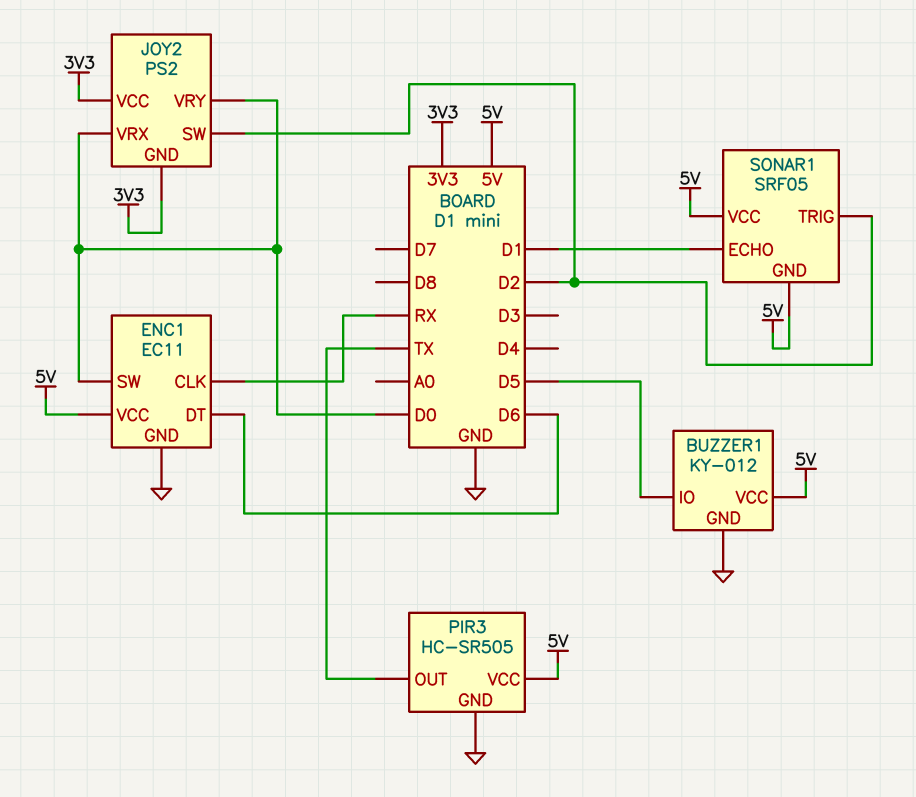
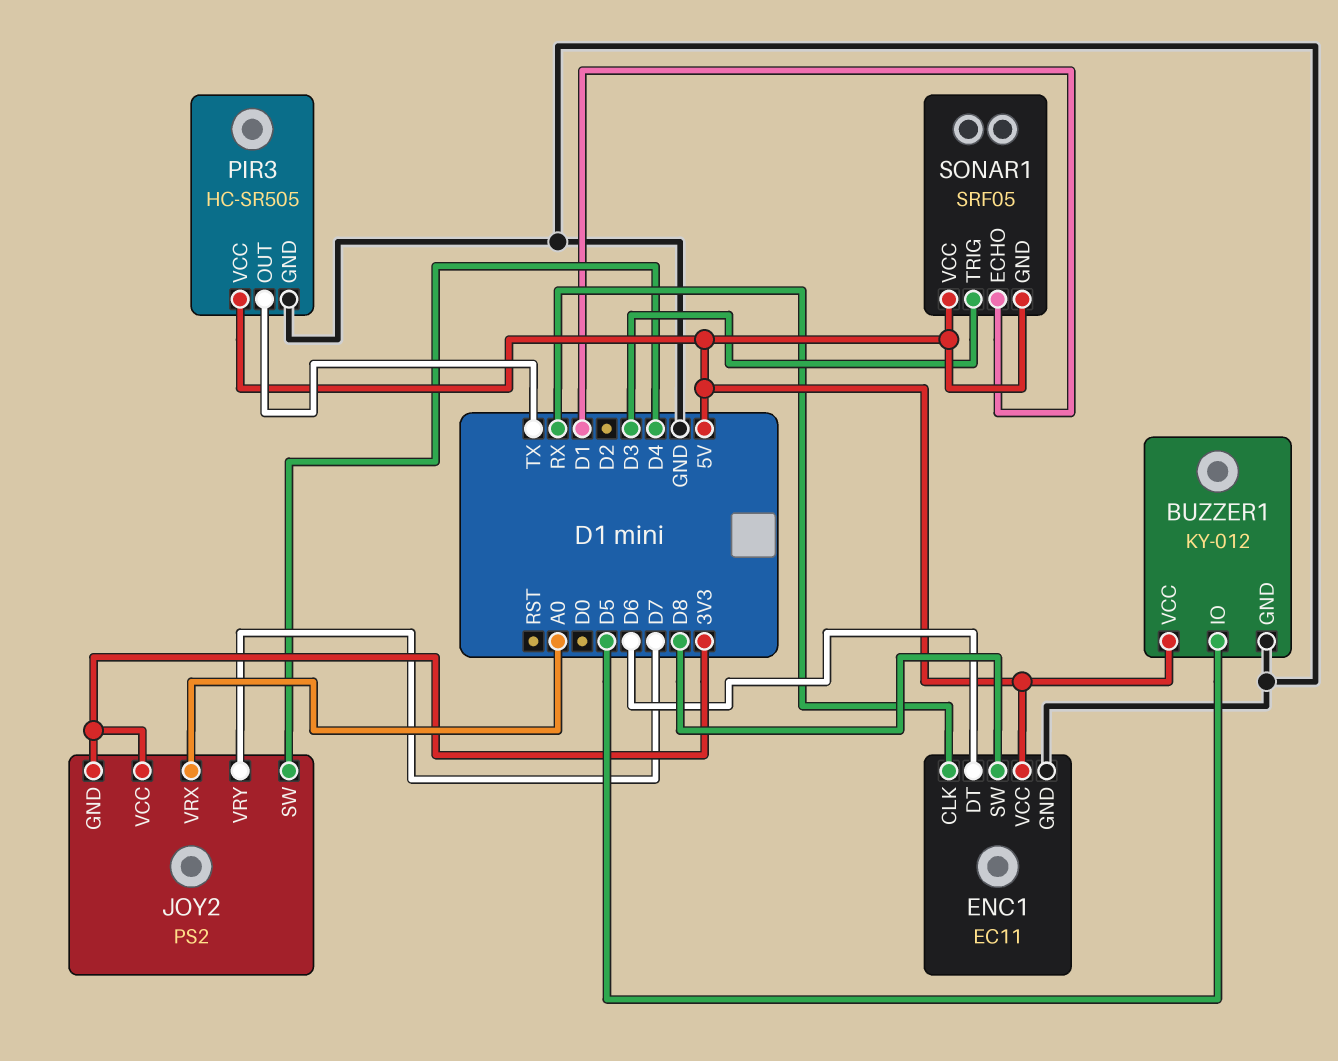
ENC1 pin SW: D0 -> D8
JOY2 pin SW: D2 -> D4
JOY2 pin VRX: D0 -> A0
JOY2 pin VRY: D0 -> D7
SONAR1 pin TRIG: D2 -> D3

